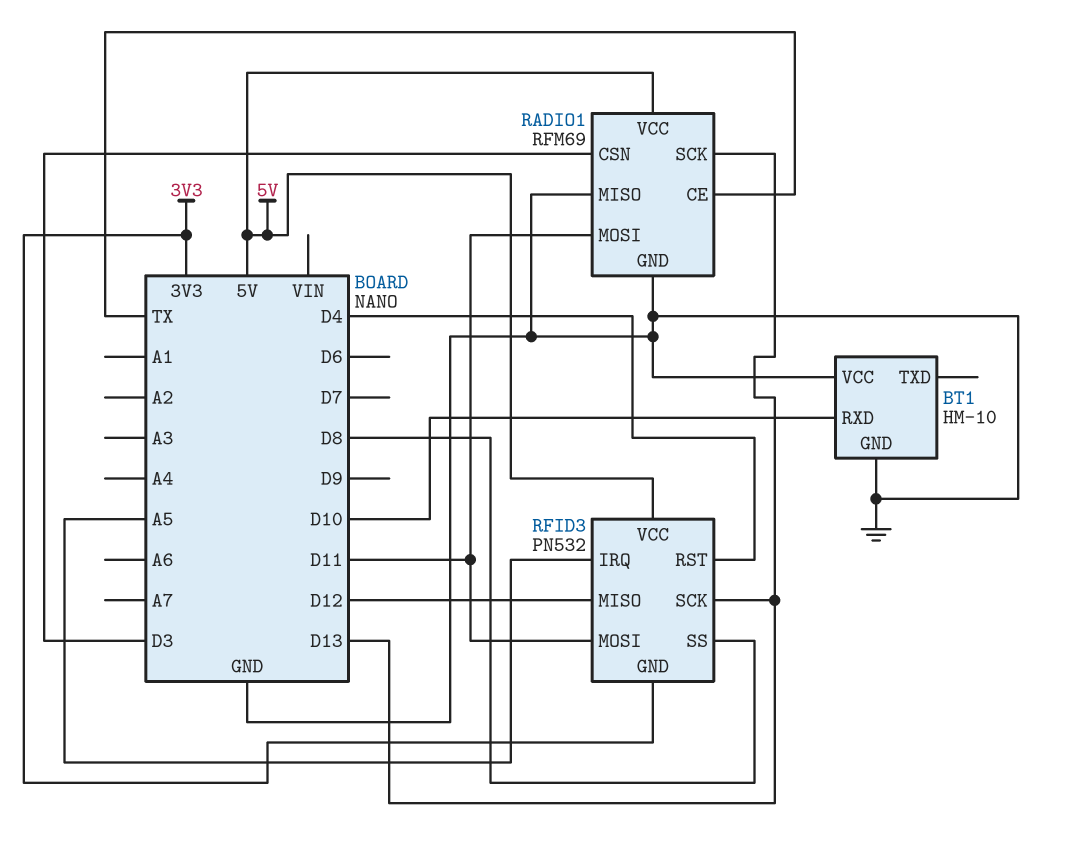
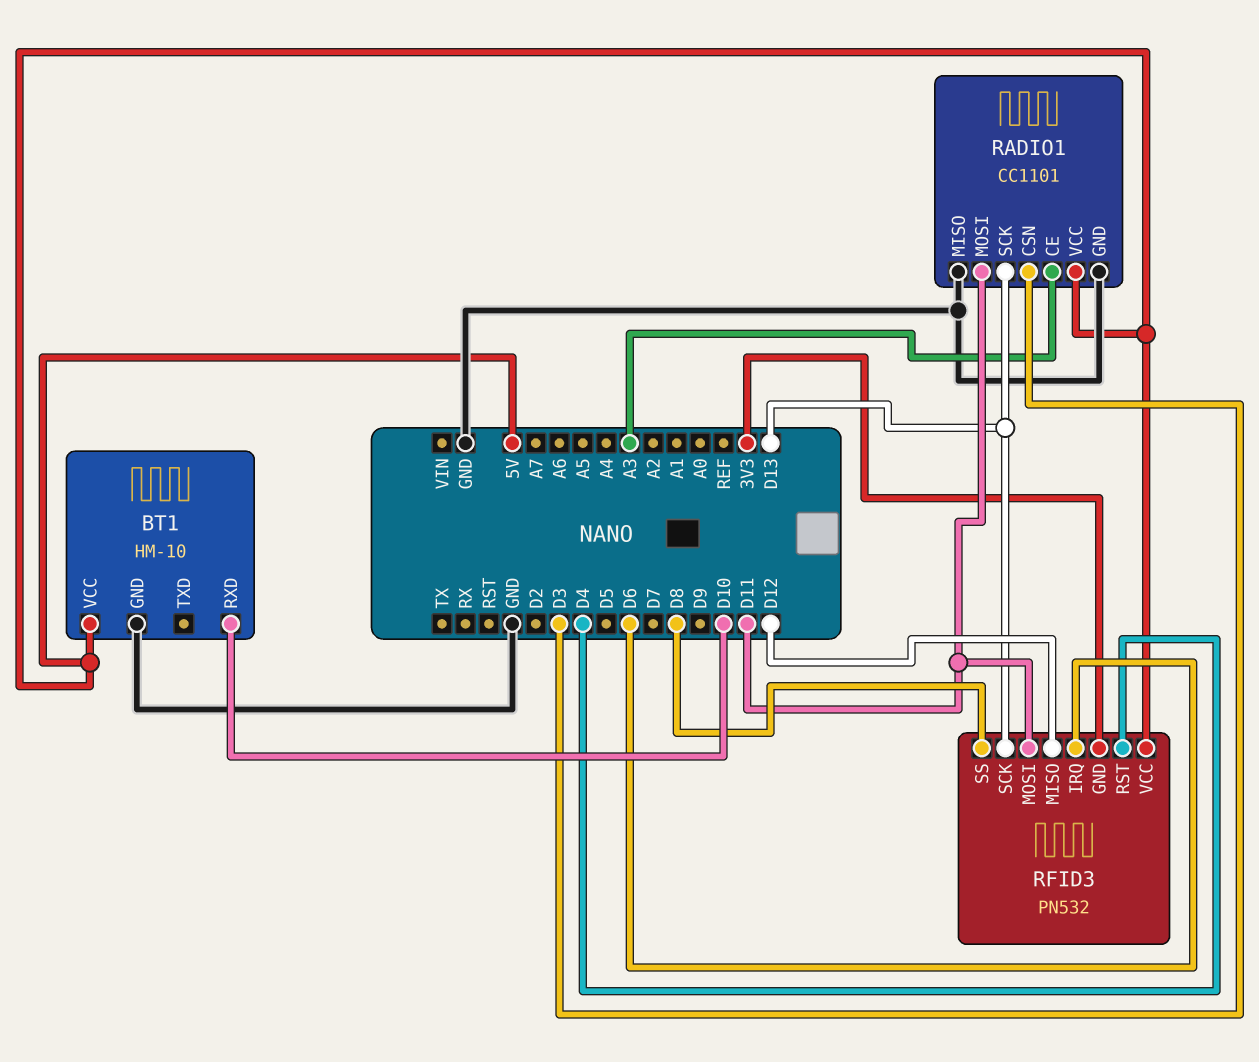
BT1 pin VCC: GND -> 5V
RADIO1: RFM69 -> CC1101
RADIO1 pin CE: TX -> A3
RFID3 pin IRQ: A5 -> D6

